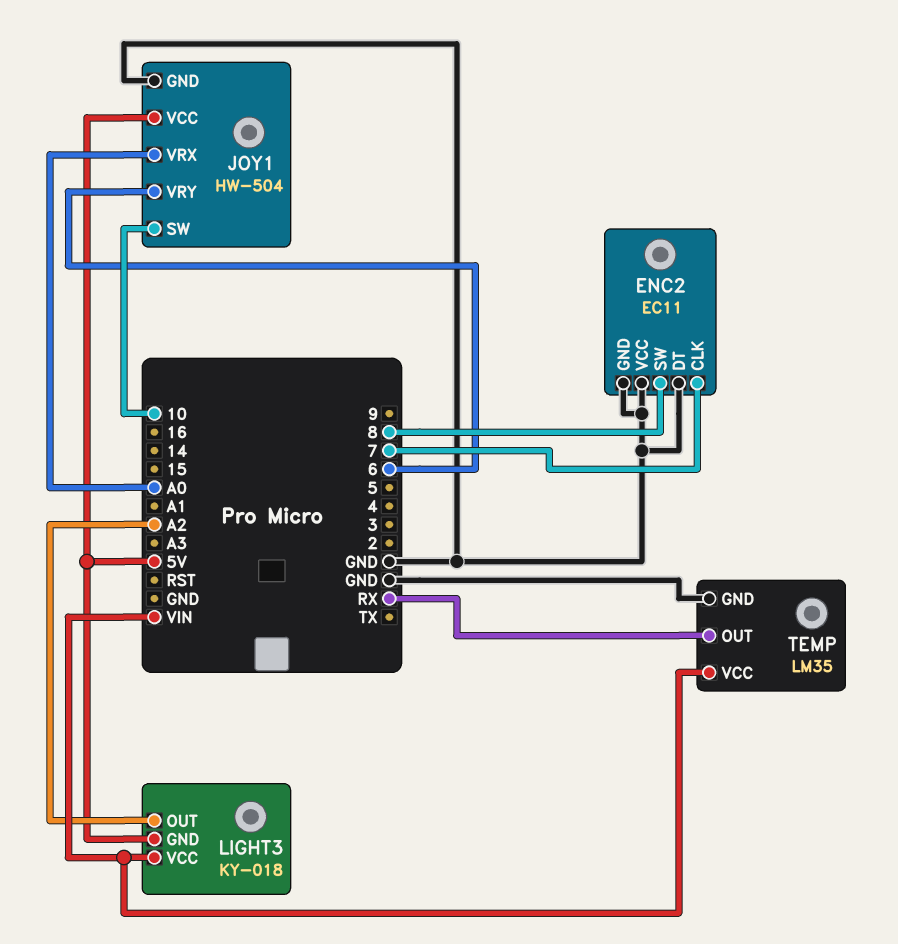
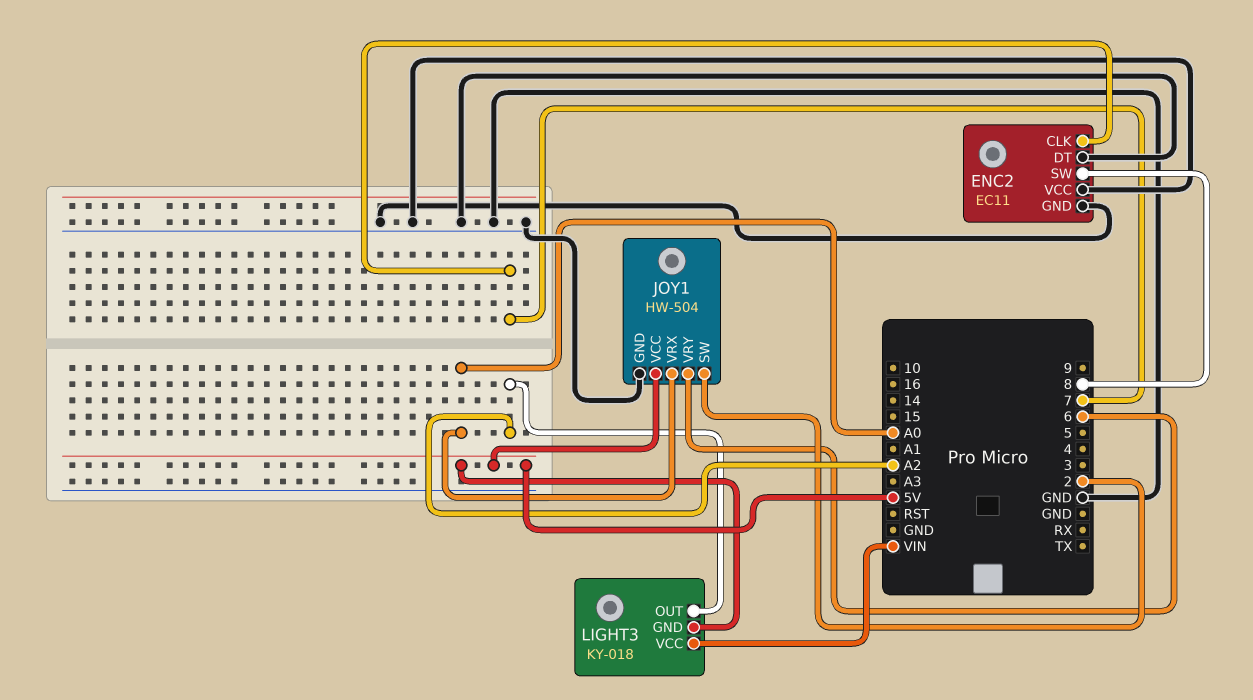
JOY1 pin SW: 10 -> 2
TEMP: LM35 -> none
TEMP pin GND: GND -> none
TEMP pin OUT: RX -> none
TEMP pin VCC: VIN -> none

